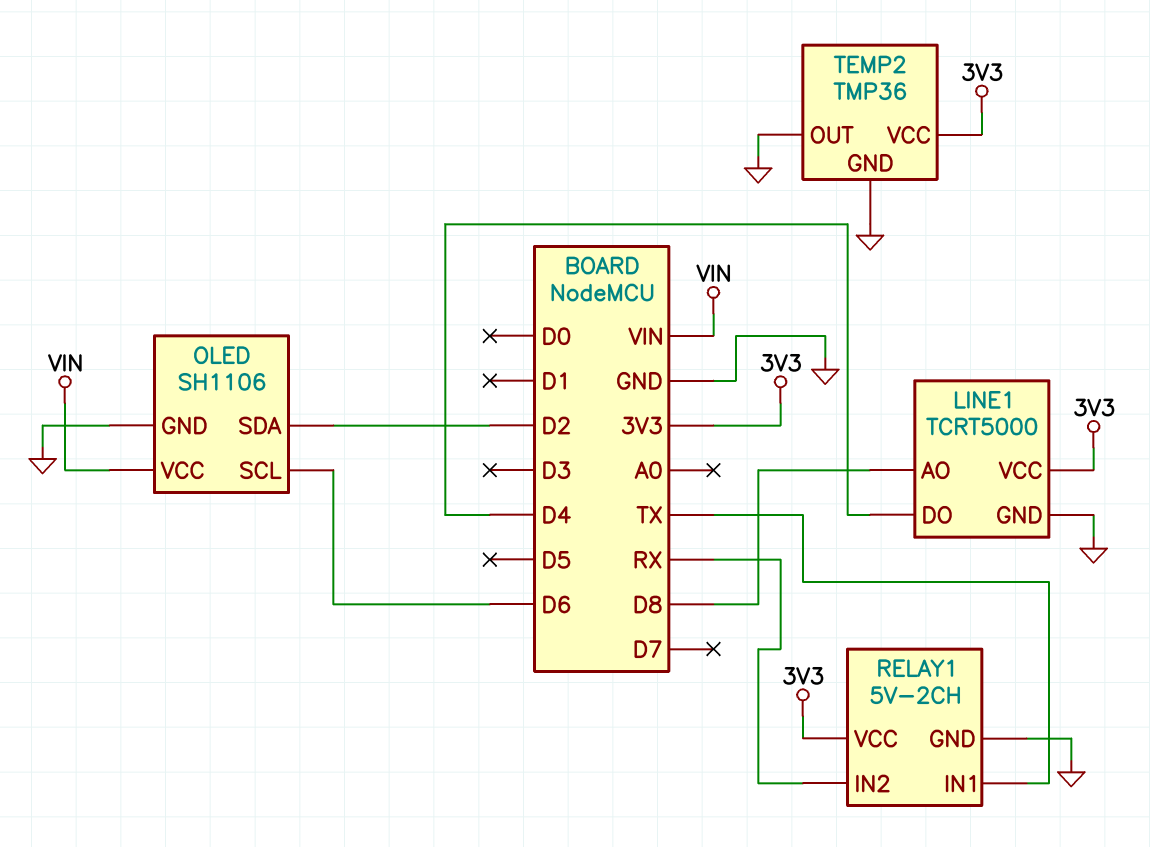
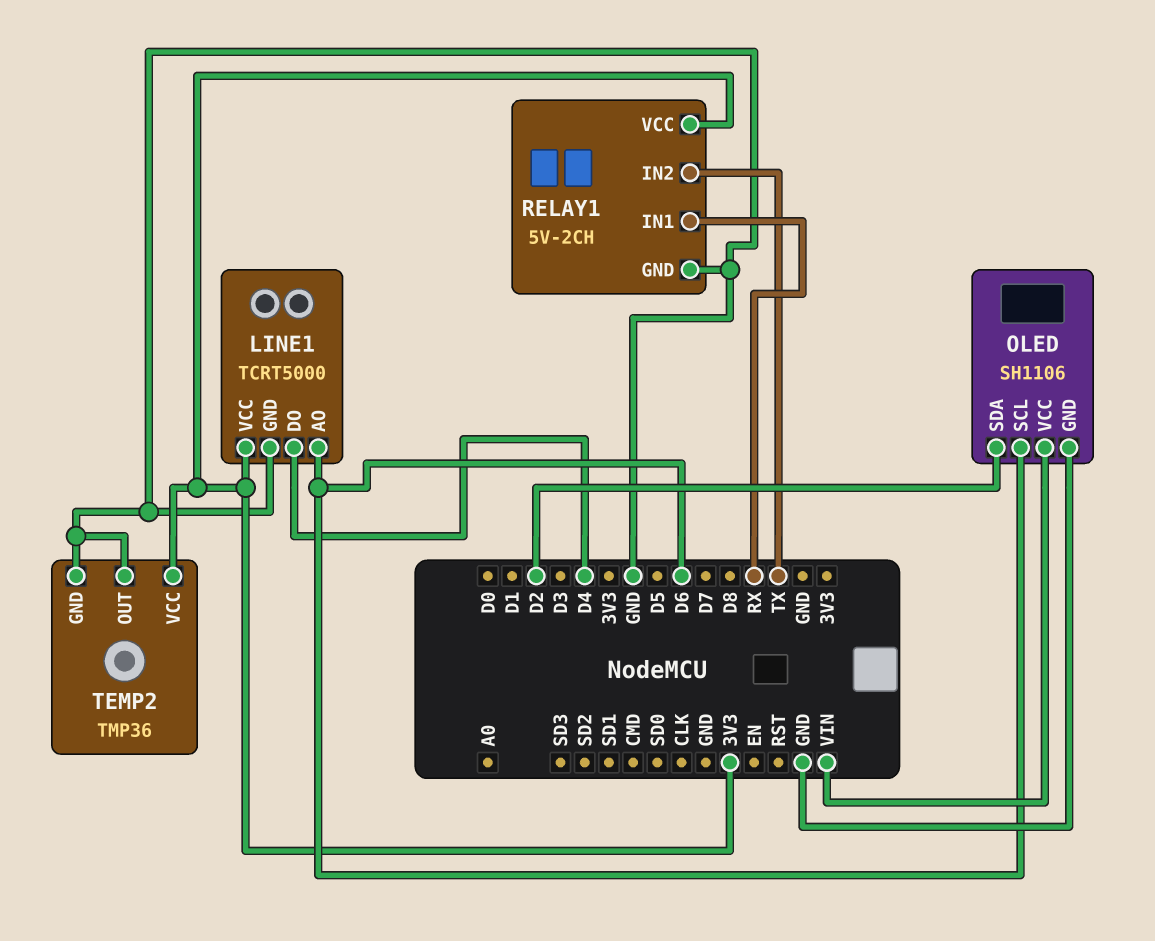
LINE1 pin AO: D8 -> D6
RELAY1 pin IN1: TX -> RX
RELAY1 pin IN2: RX -> TX

